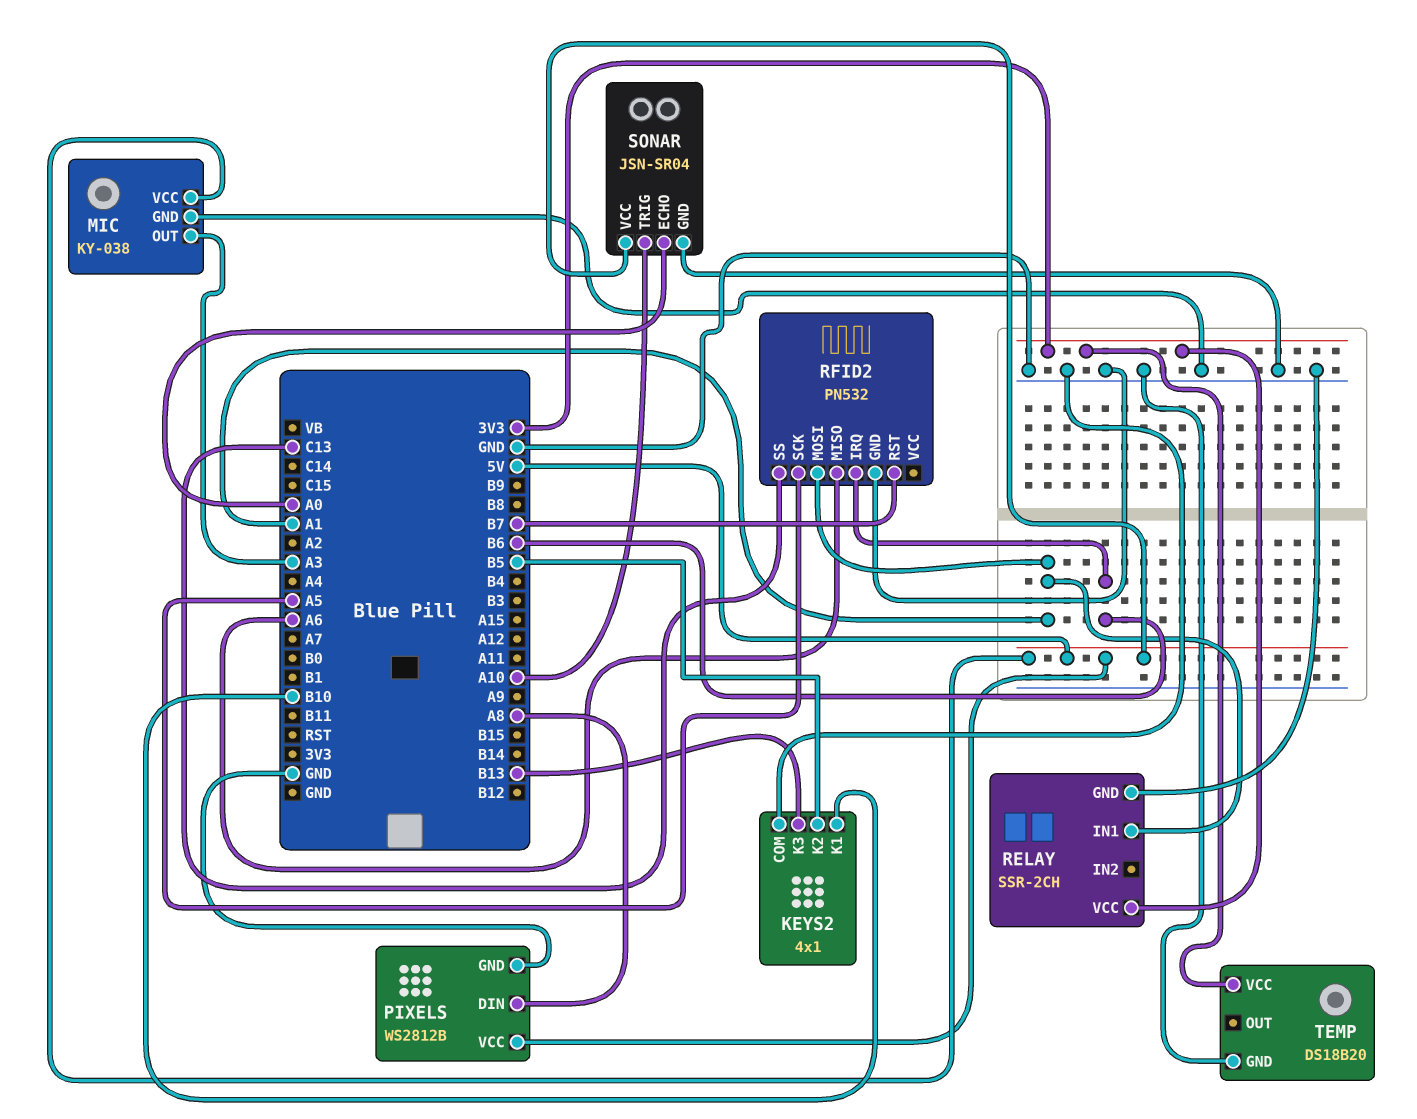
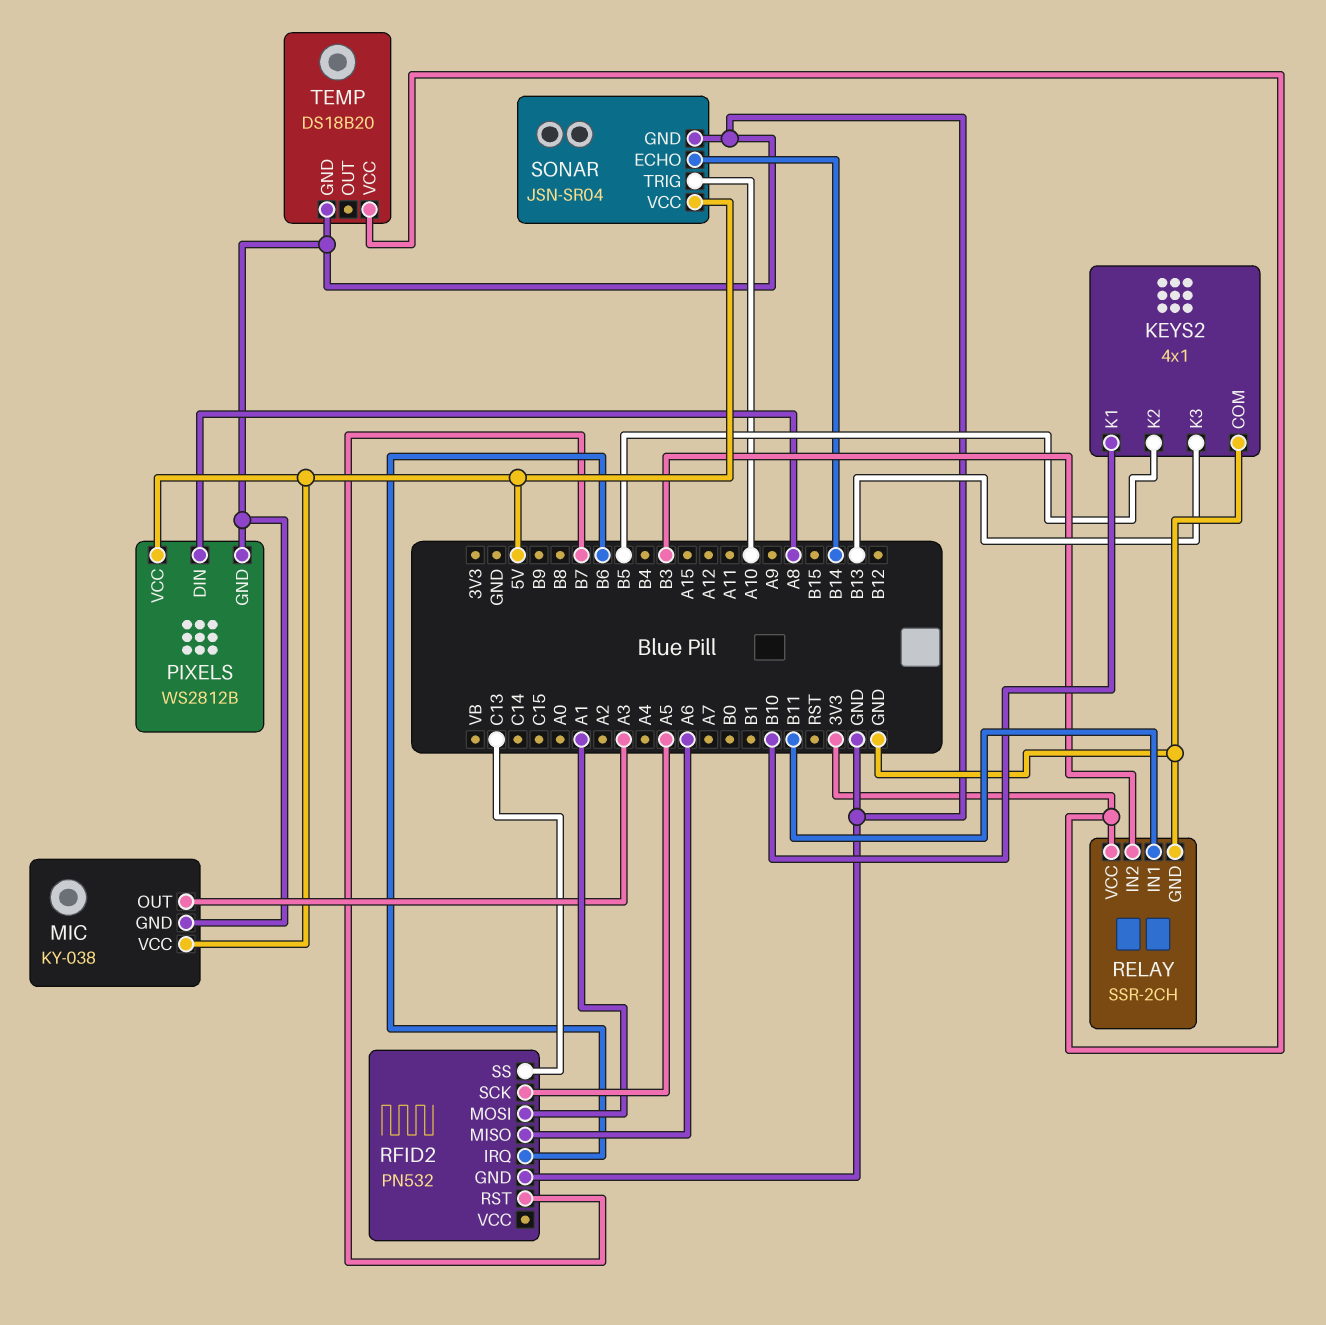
RELAY pin IN1: A1 -> B11
RELAY pin IN2: none -> B3
SONAR pin ECHO: A0 -> B14

